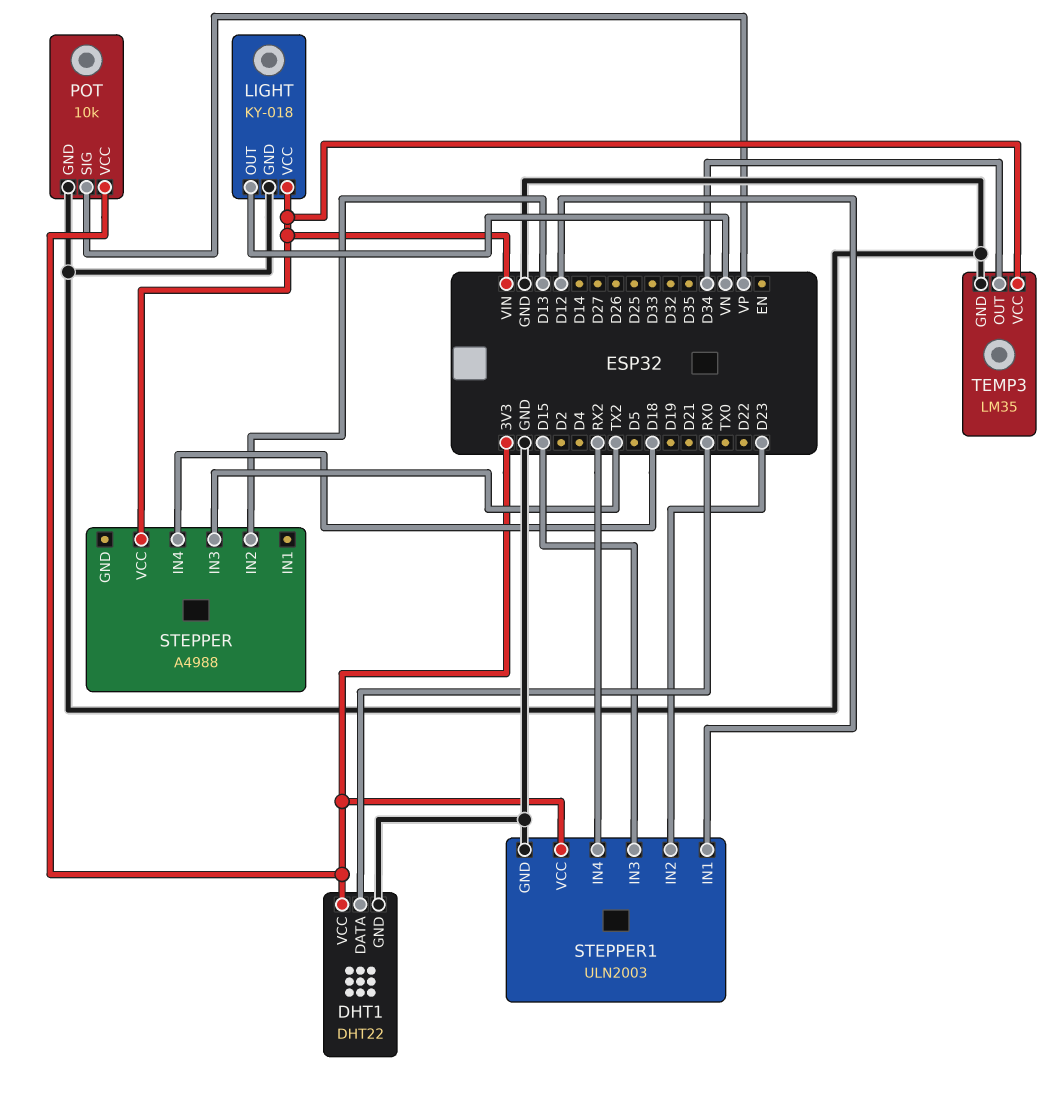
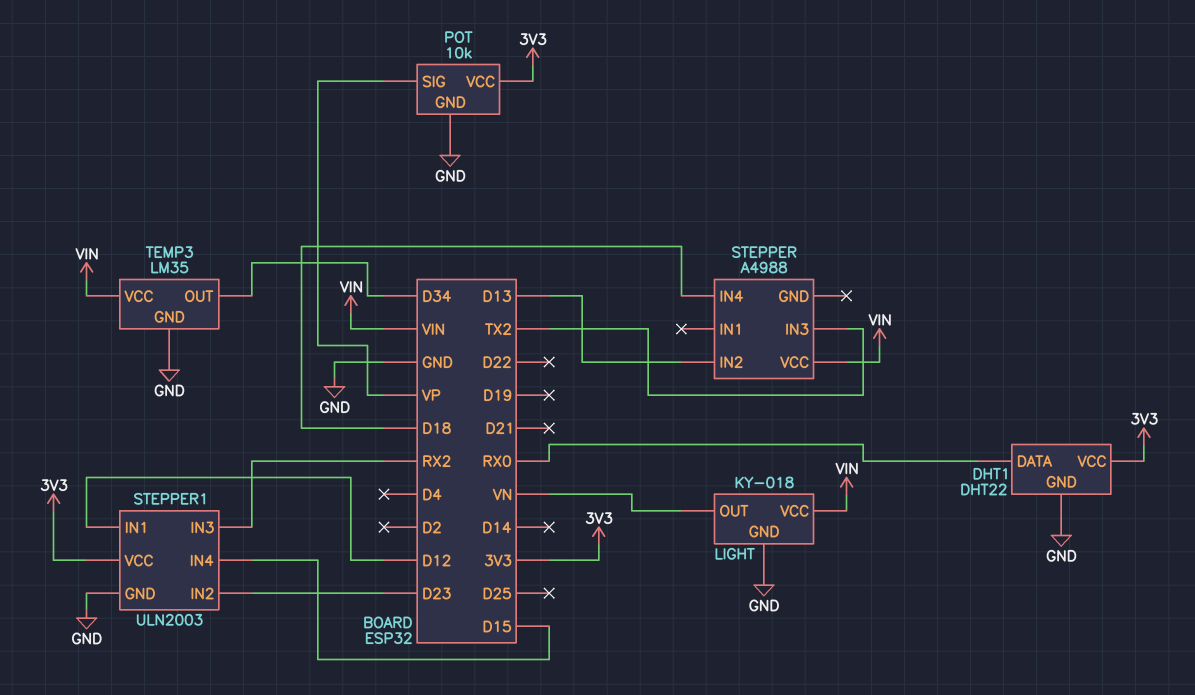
STEPPER1 pin IN3: D15 -> RX2
STEPPER1 pin IN4: RX2 -> D15

